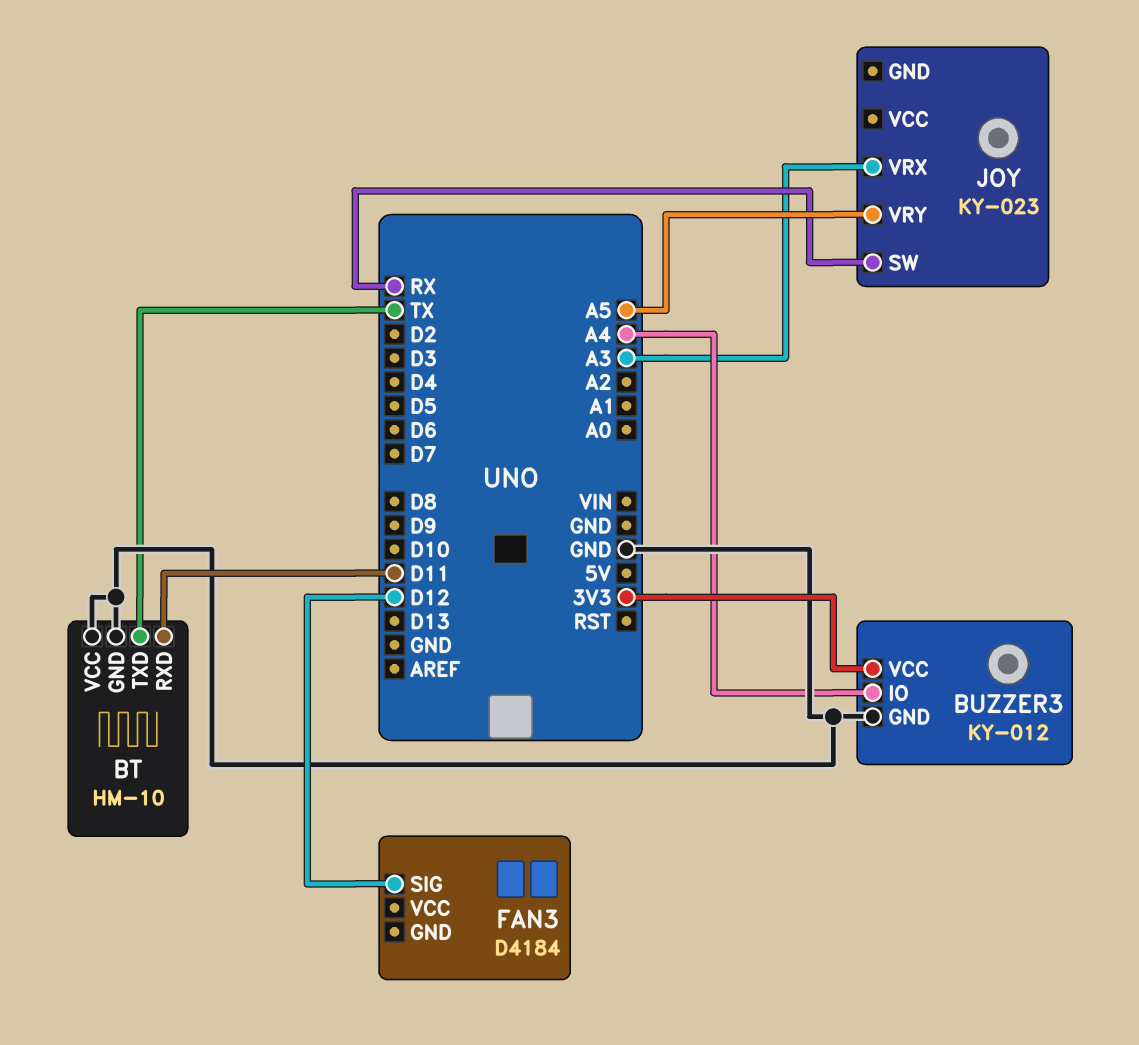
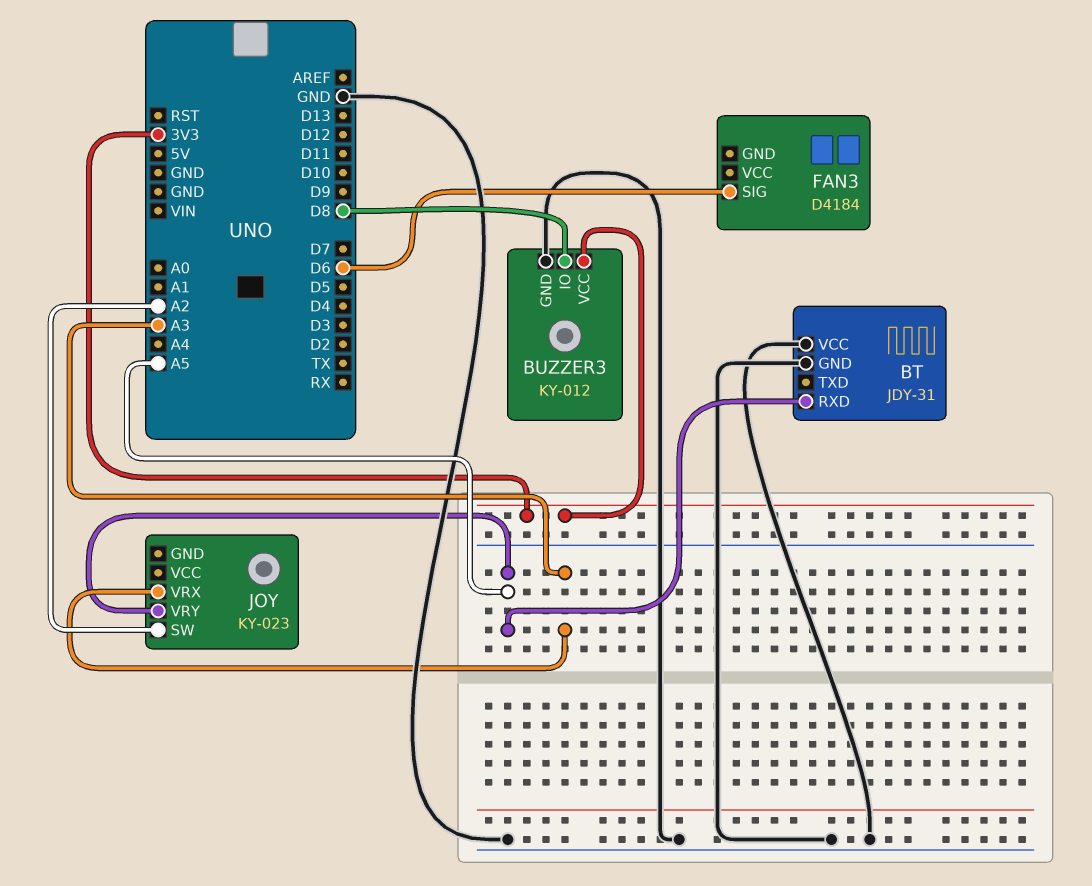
BT: HM-10 -> JDY-31
BT pin RXD: D11 -> A5
BT pin TXD: TX -> none
BUZZER3 pin IO: A4 -> D8
FAN3 pin SIG: D12 -> D6
JOY pin SW: RX -> A2

